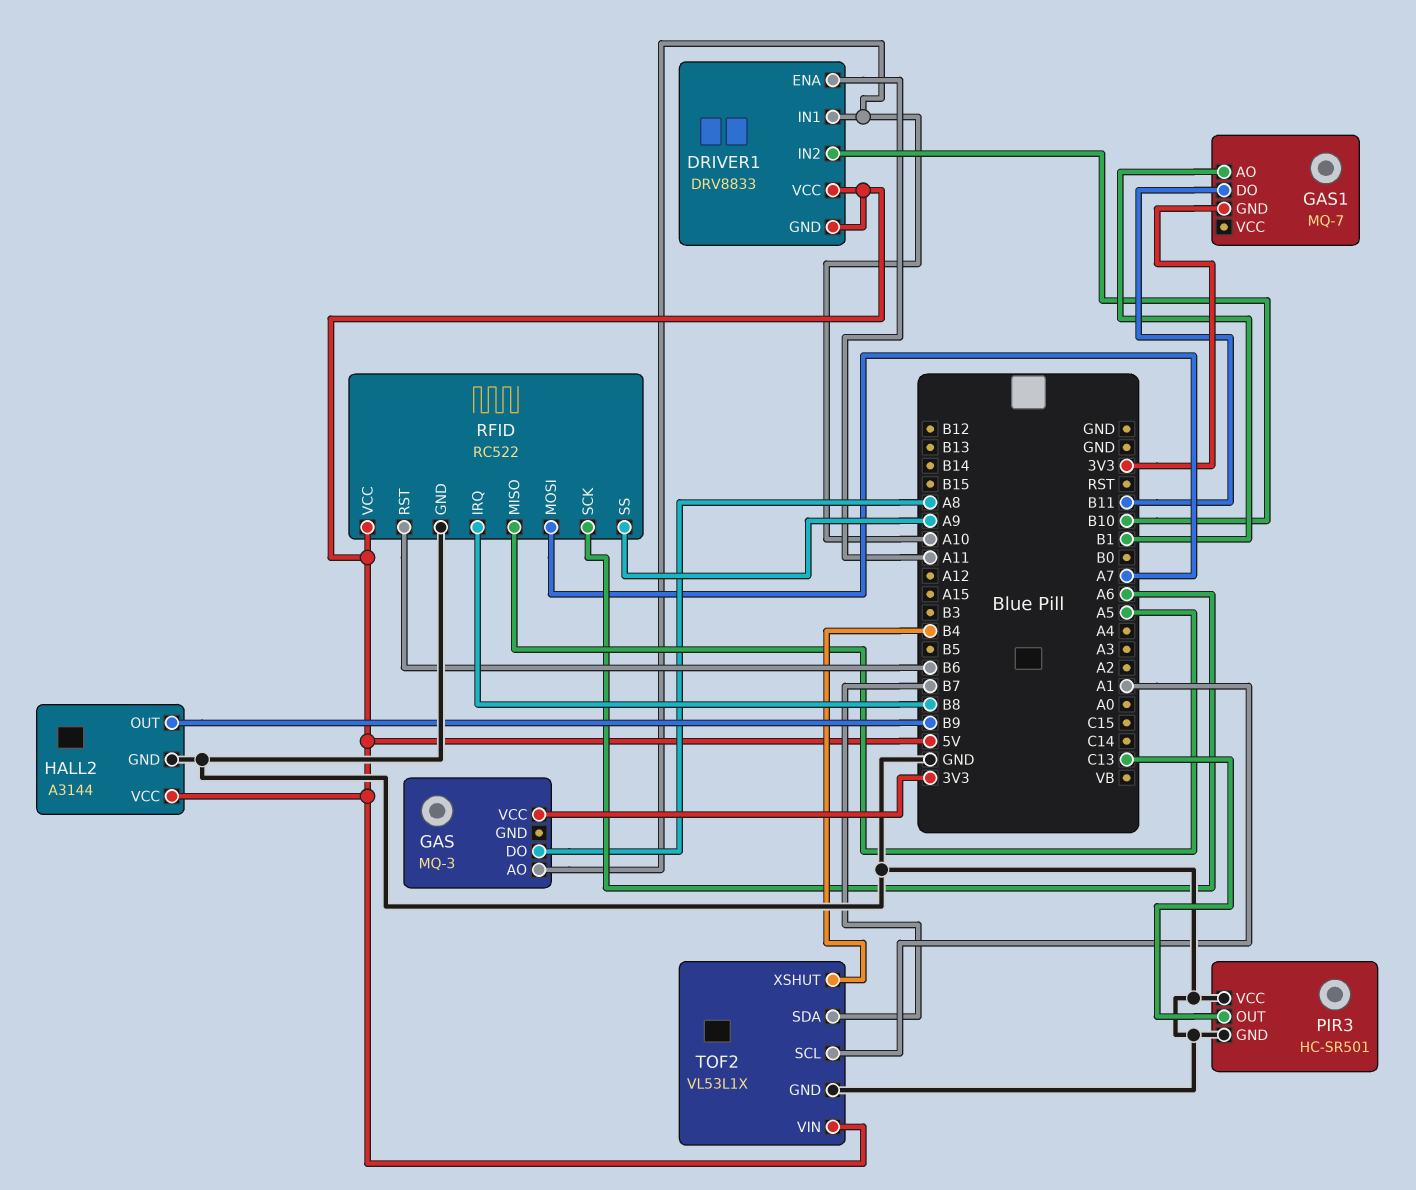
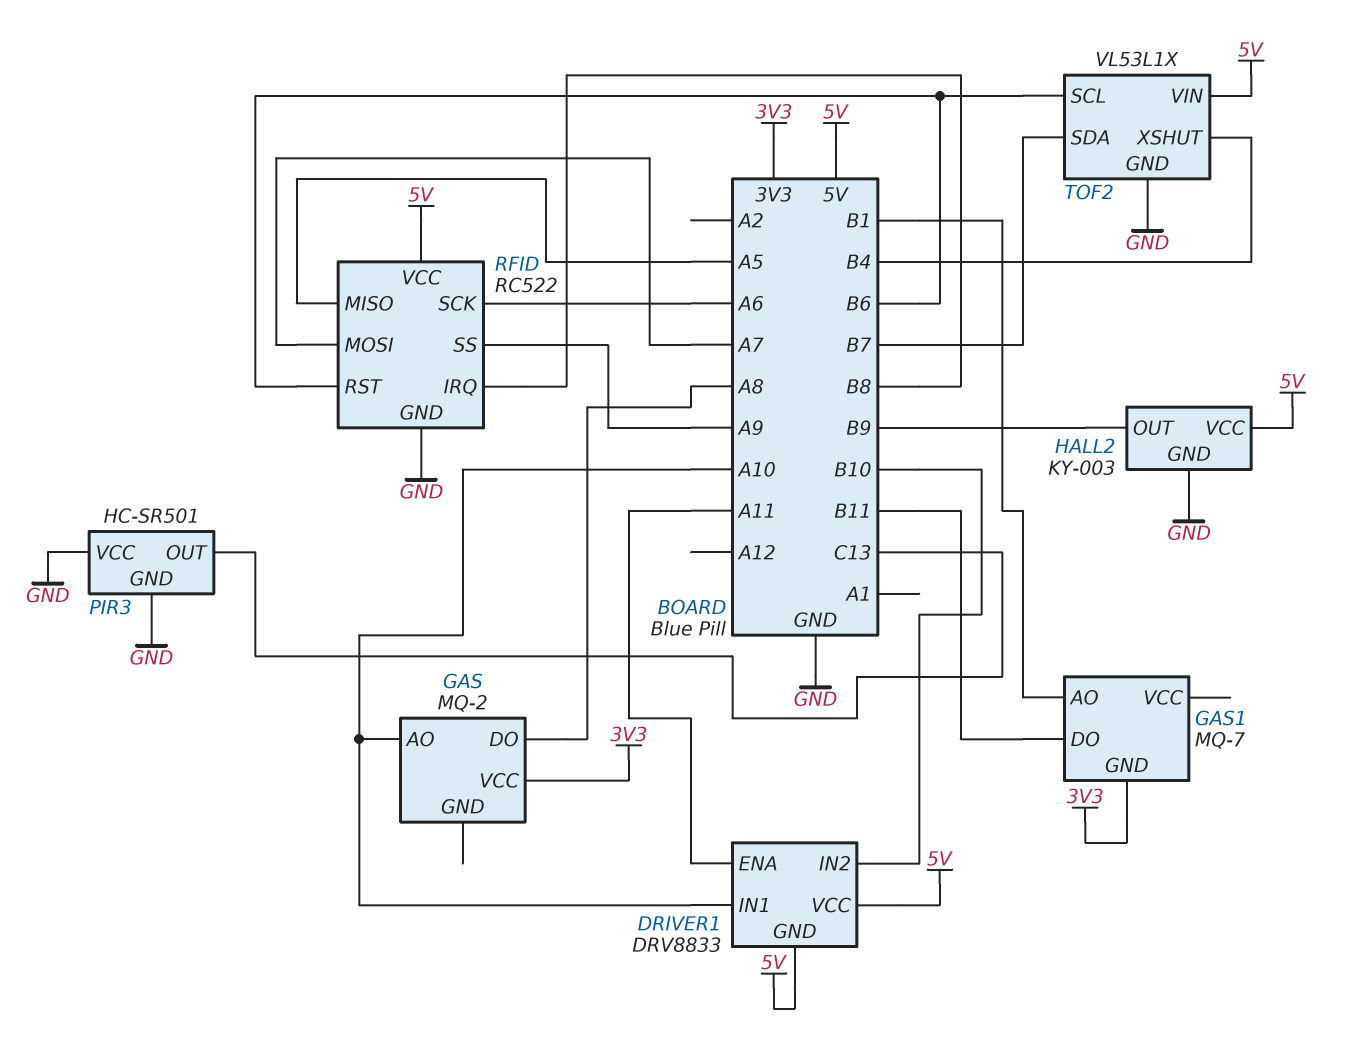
GAS: MQ-3 -> MQ-2
HALL2: A3144 -> KY-003
TOF2 pin SCL: A1 -> B6

